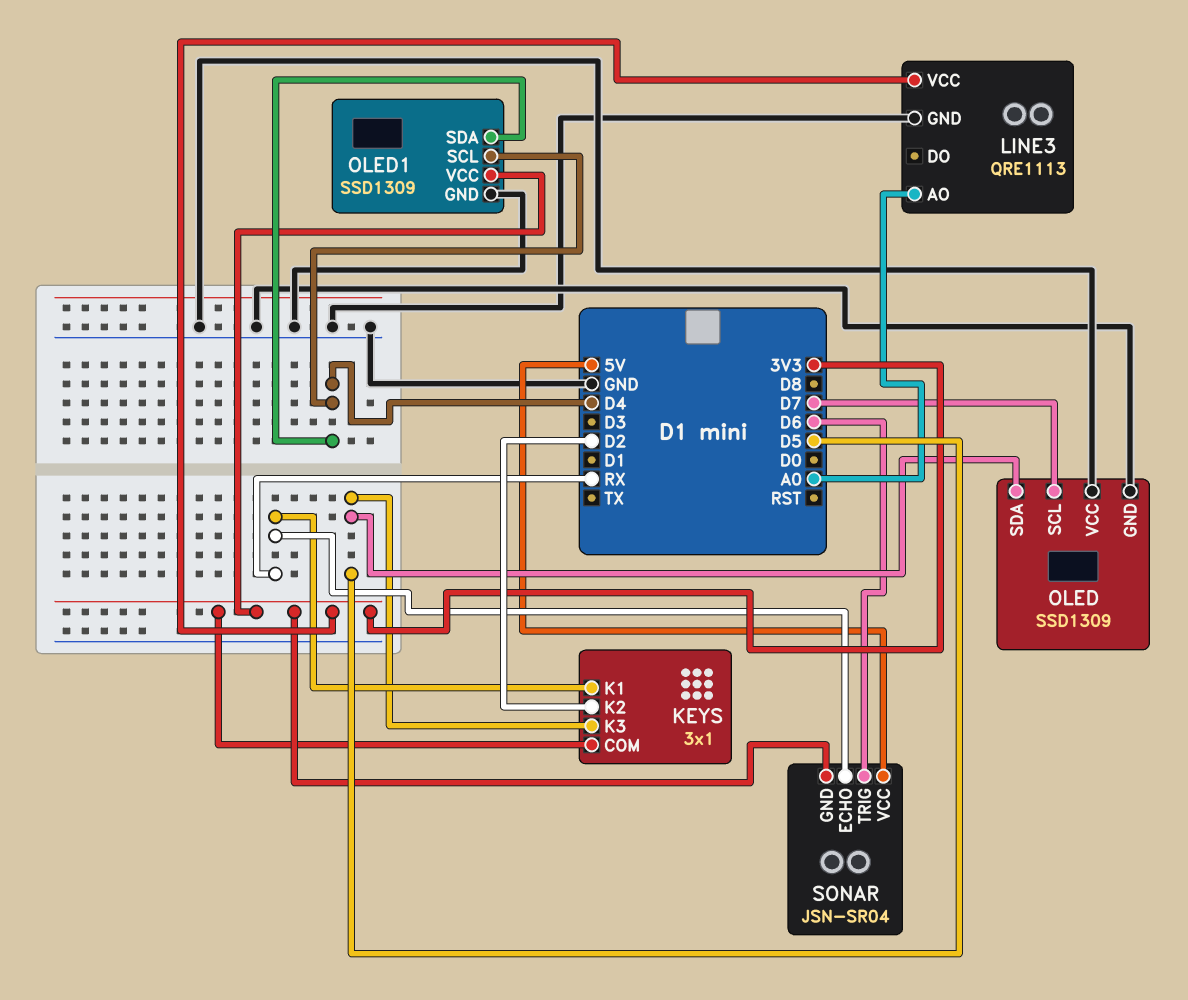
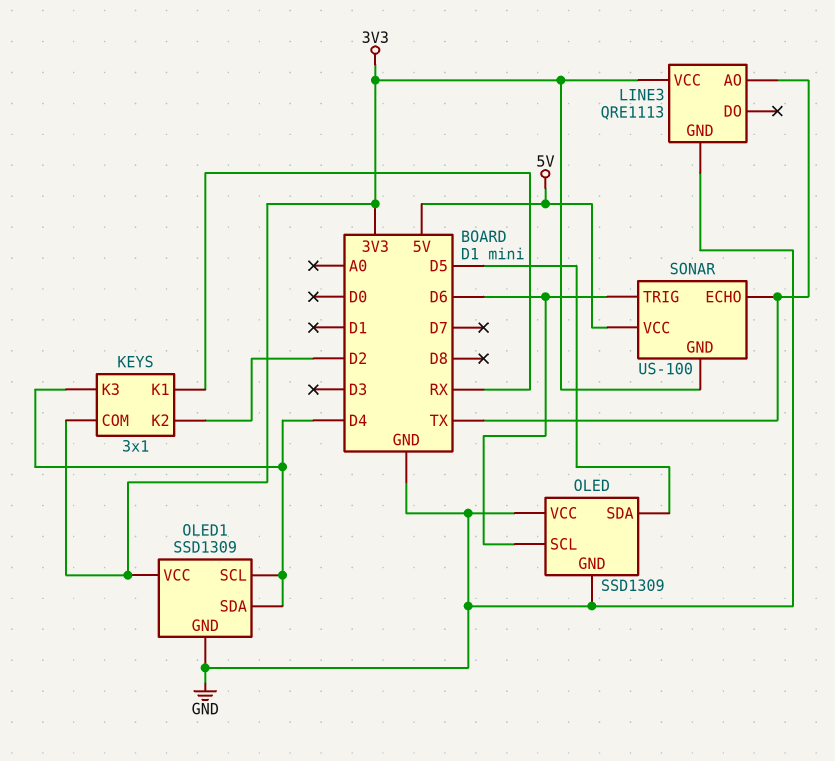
KEYS pin K3: D5 -> D4
LINE3 pin AO: A0 -> TX
OLED pin SCL: D7 -> D6
SONAR: JSN-SR04 -> US-100
SONAR pin ECHO: RX -> TX

